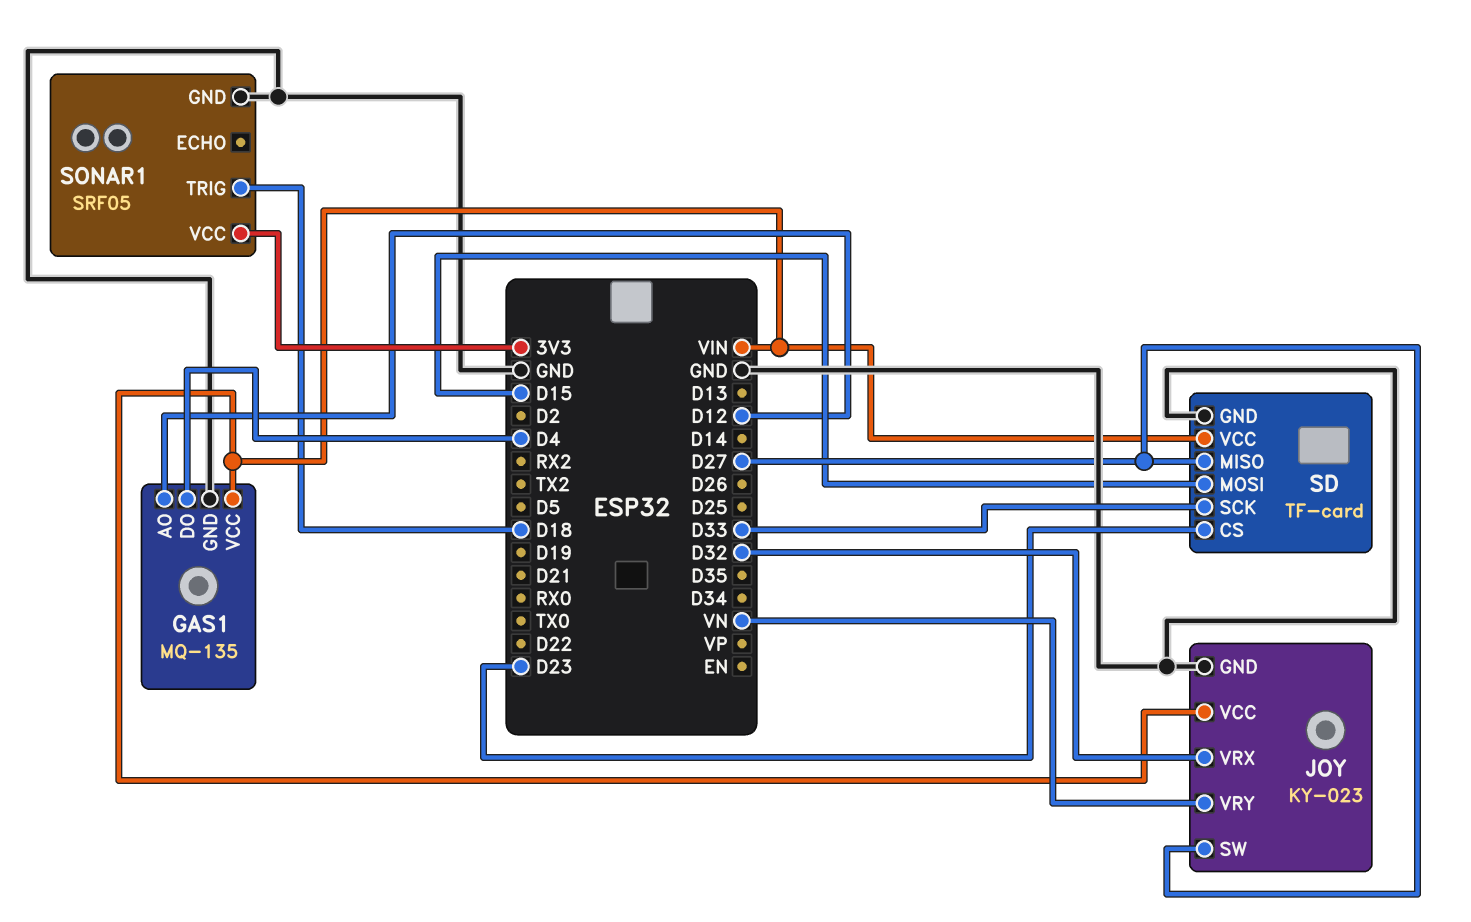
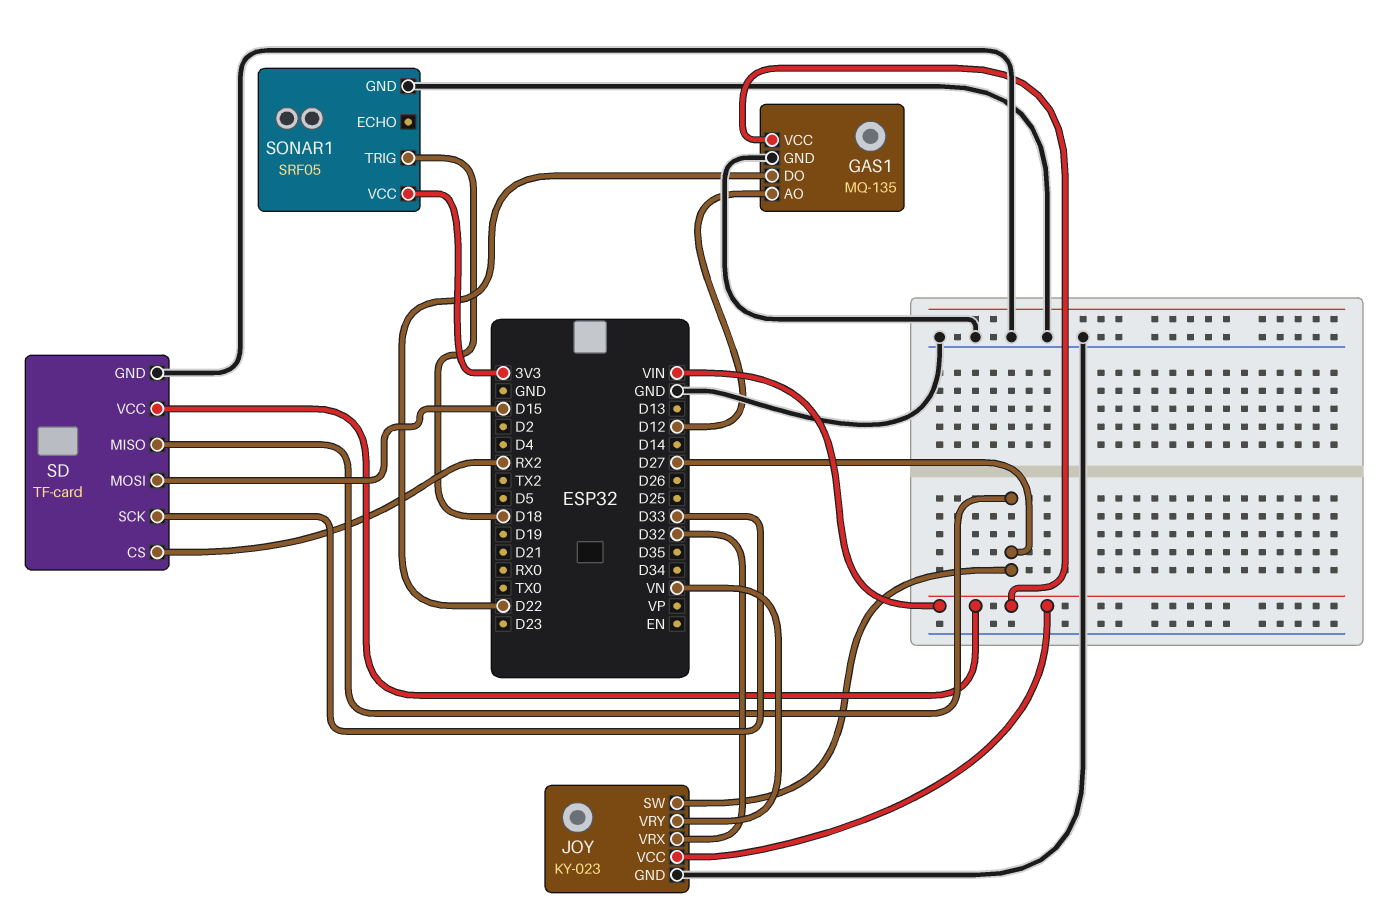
GAS1 pin DO: D4 -> D22
SD pin CS: D23 -> RX2

